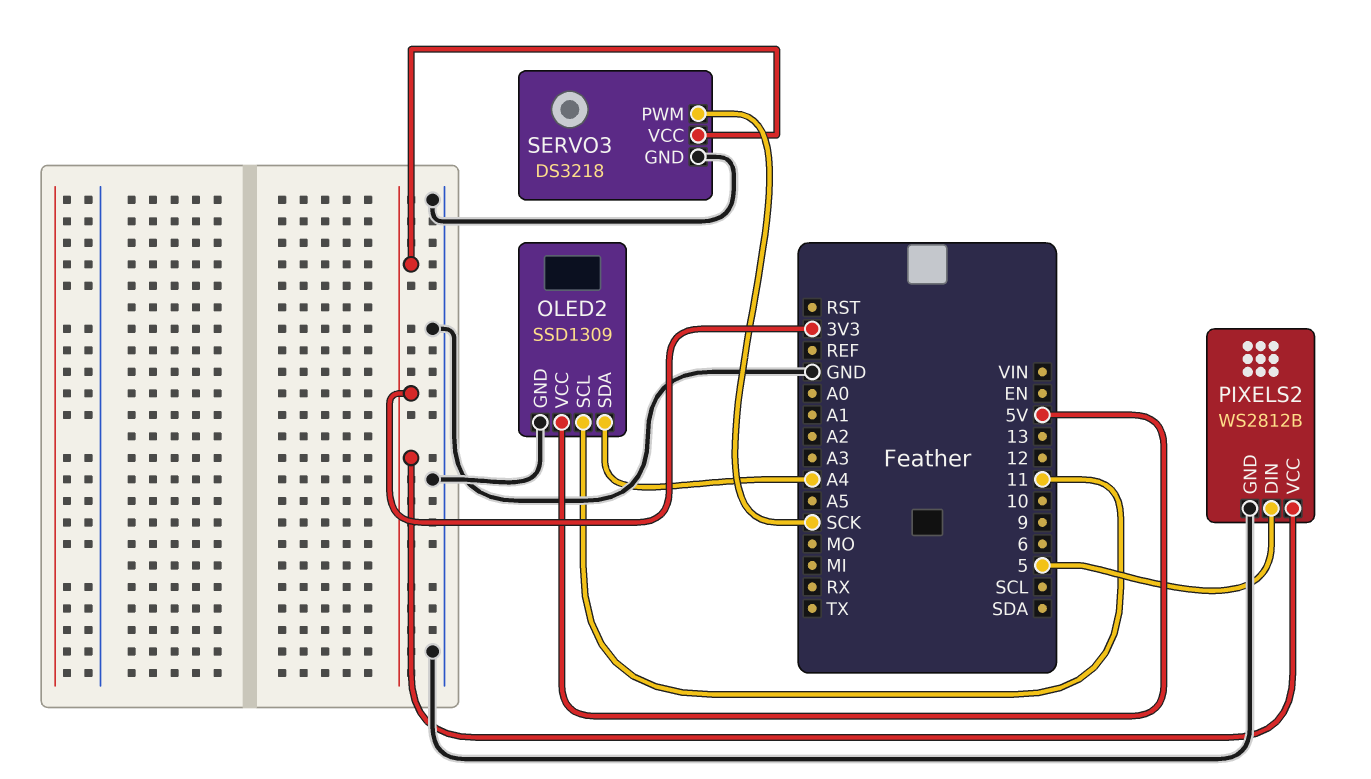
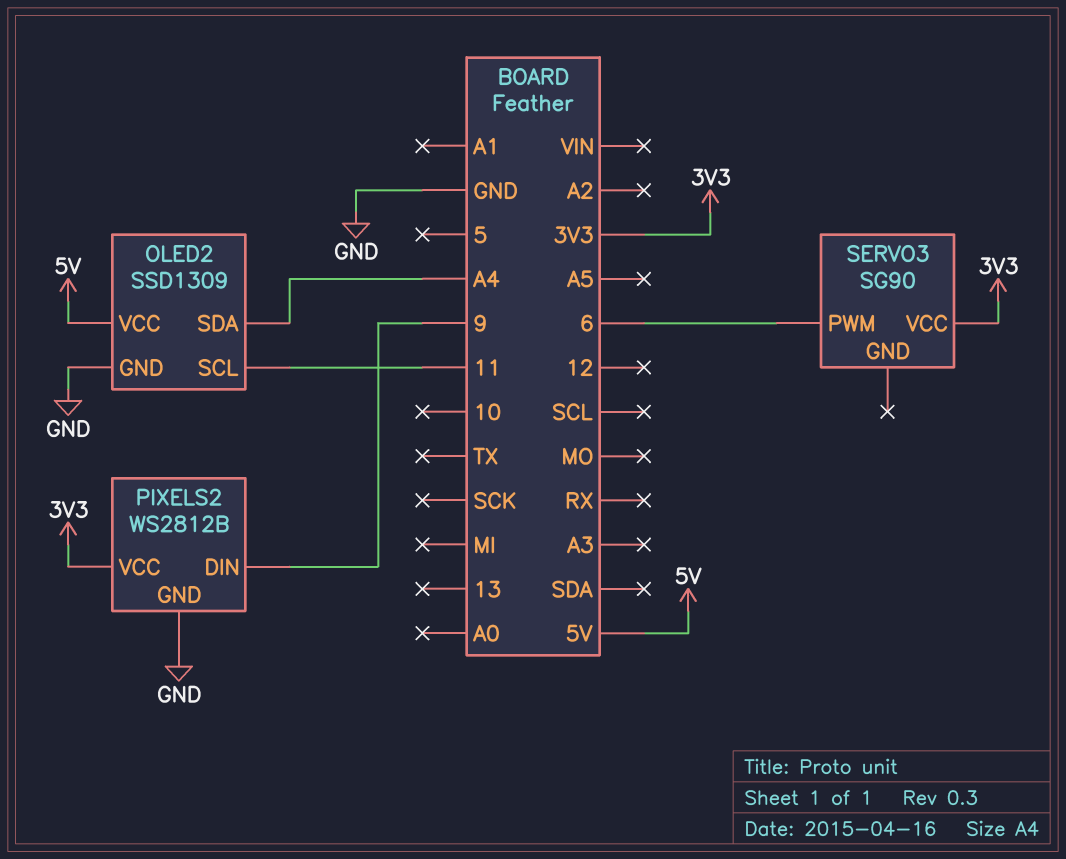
PIXELS2 pin DIN: 5 -> 9
SERVO3: DS3218 -> SG90
SERVO3 pin GND: GND -> none
SERVO3 pin PWM: SCK -> 6

